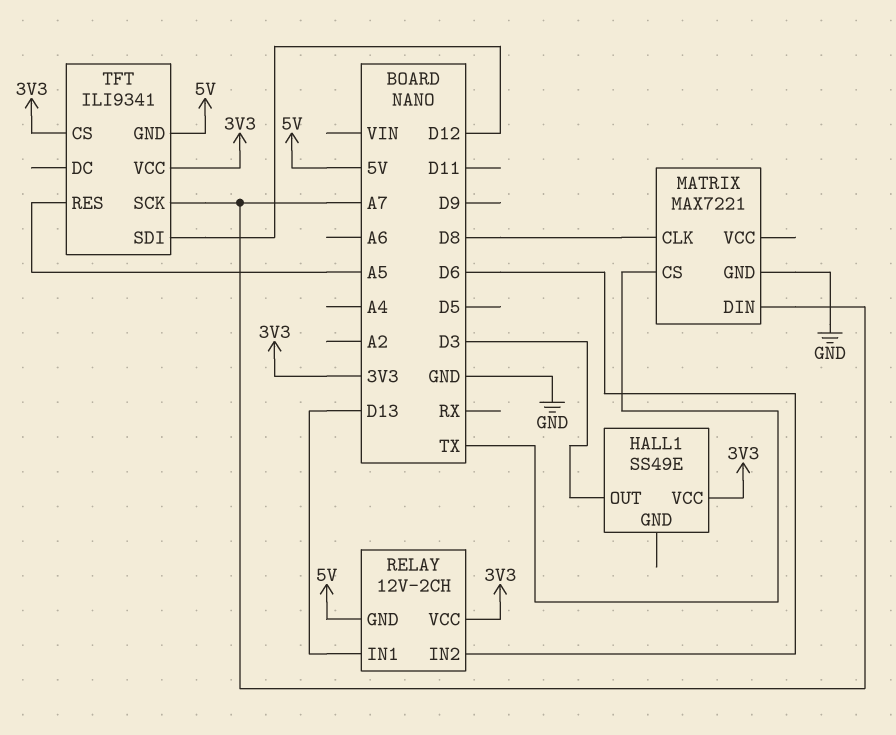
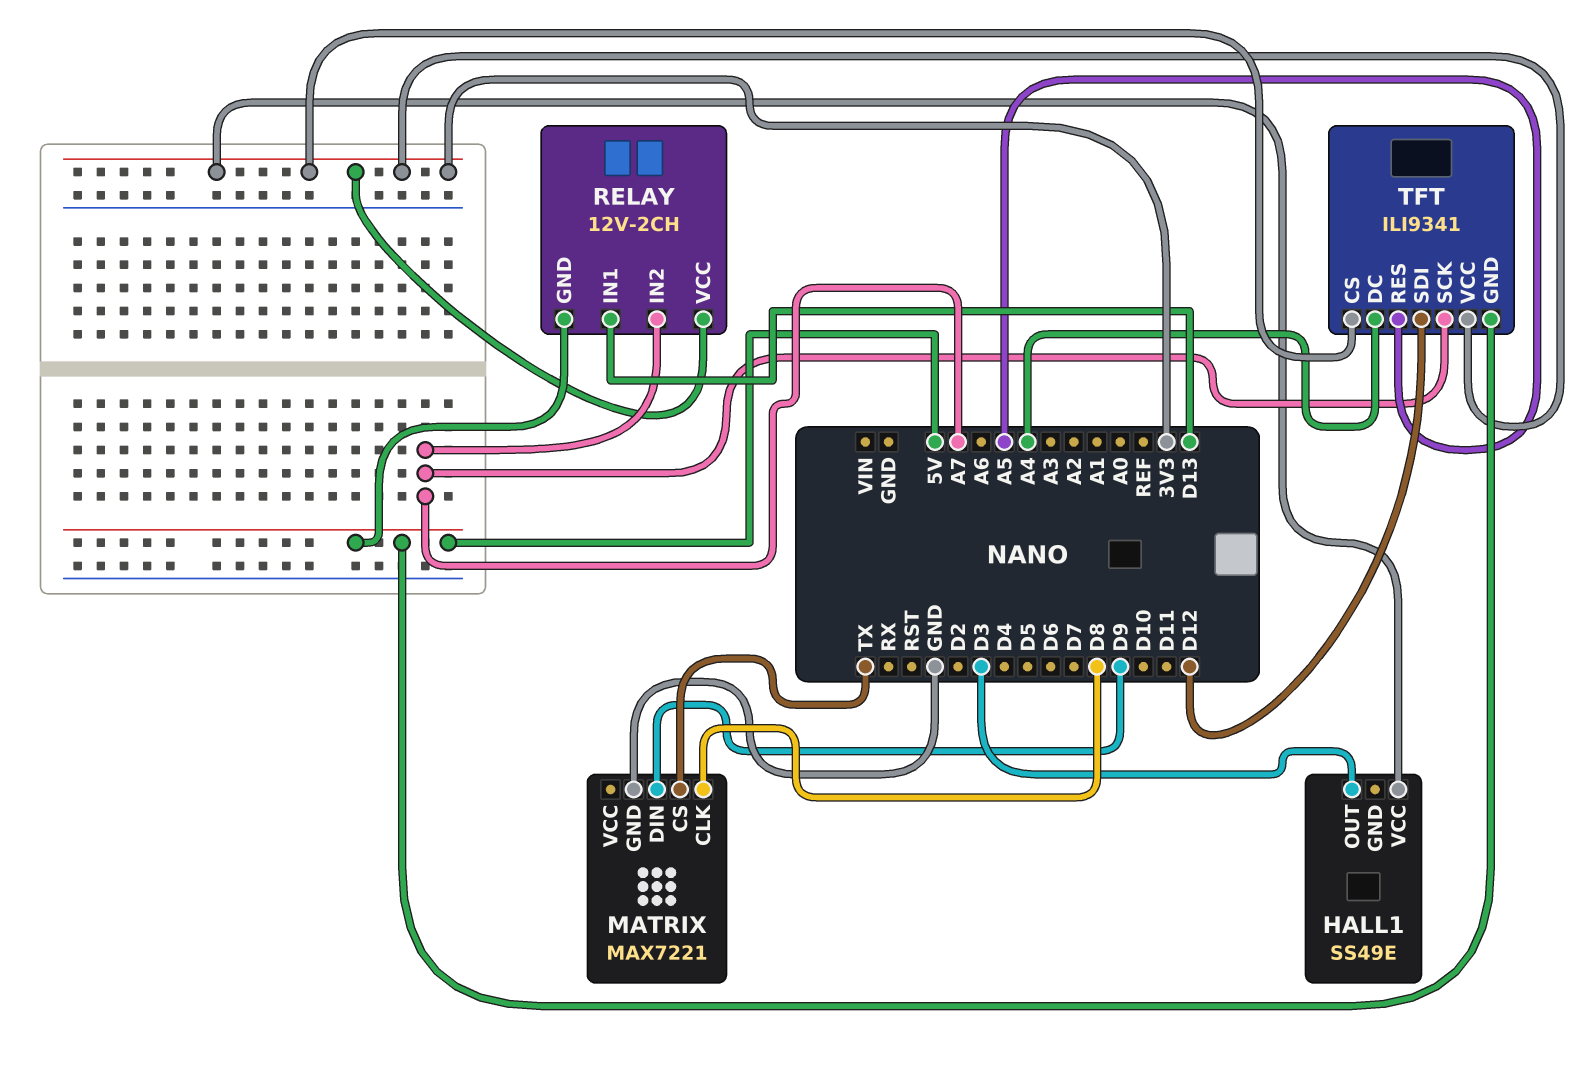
MATRIX pin DIN: A7 -> D9
RELAY pin IN2: D6 -> A7
TFT pin DC: none -> A4

